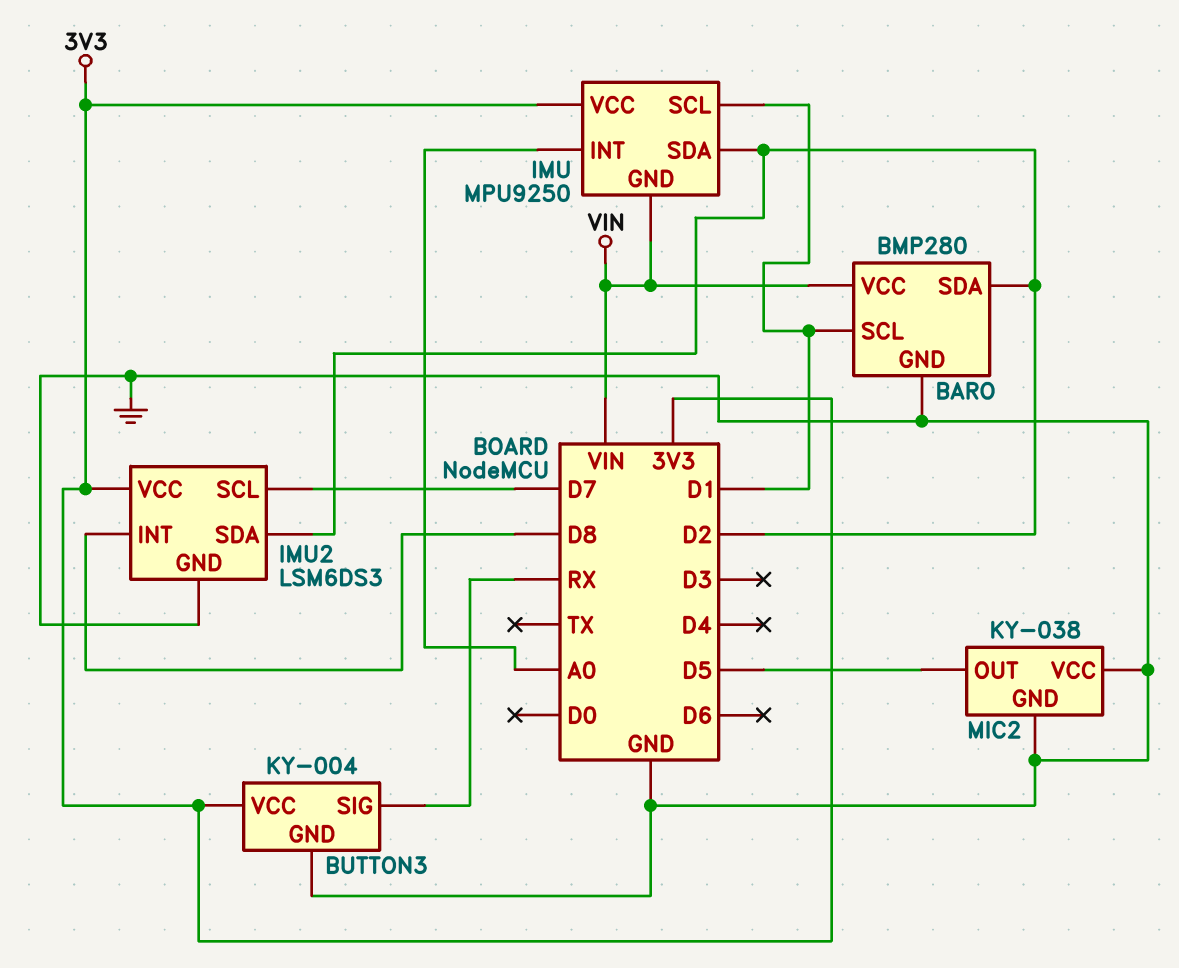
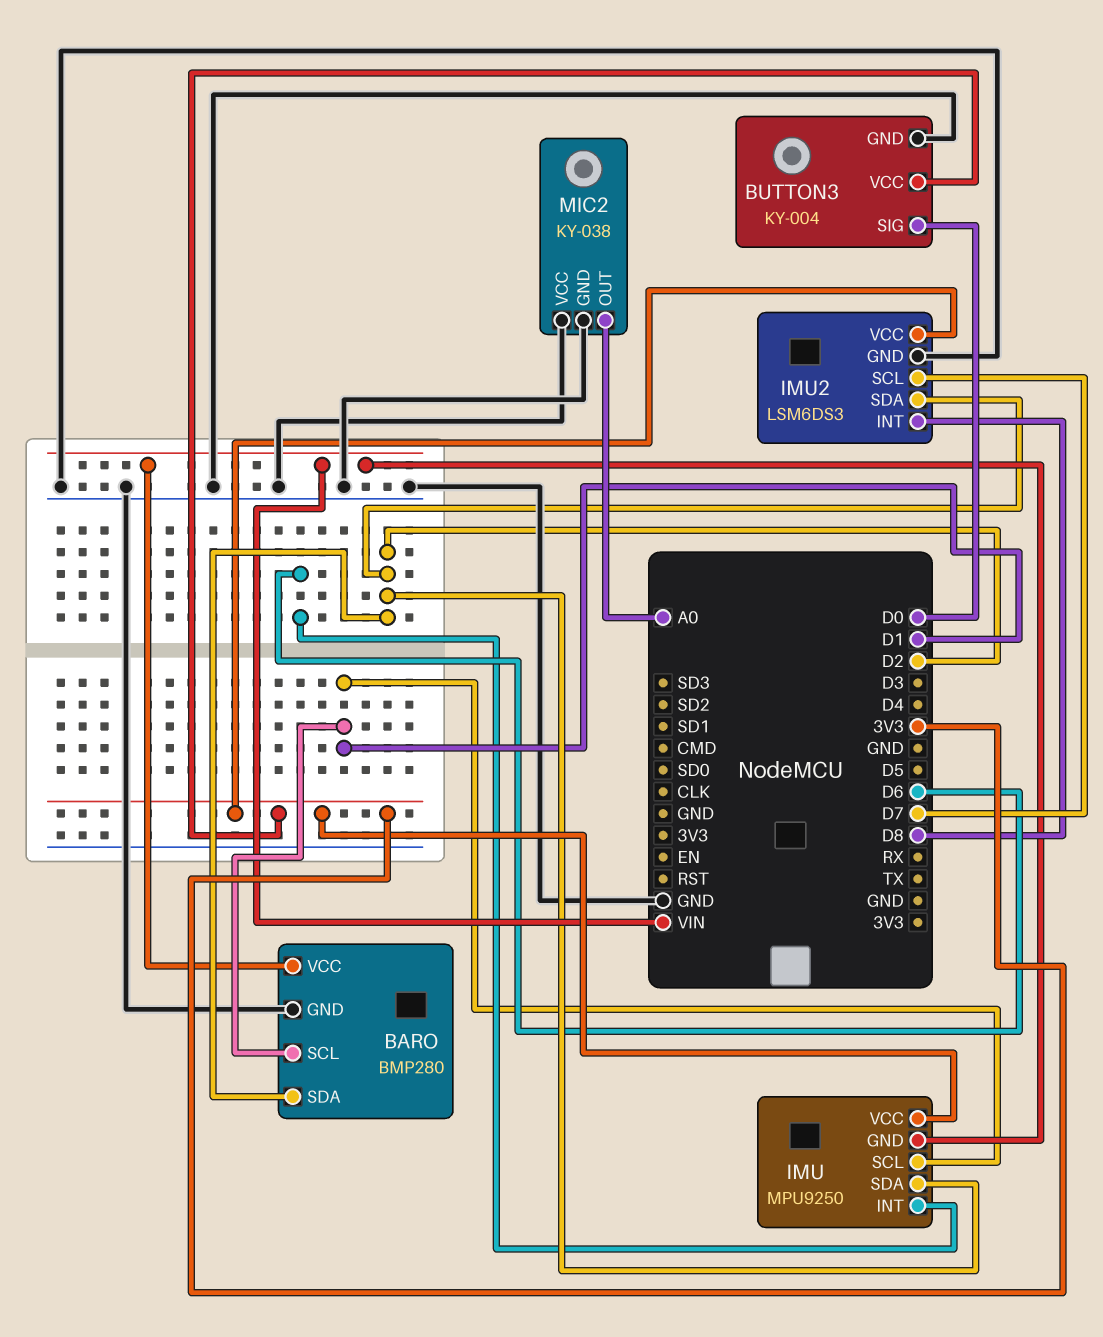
BUTTON3 pin SIG: RX -> D0
IMU pin INT: A0 -> D6
MIC2 pin OUT: D5 -> A0

